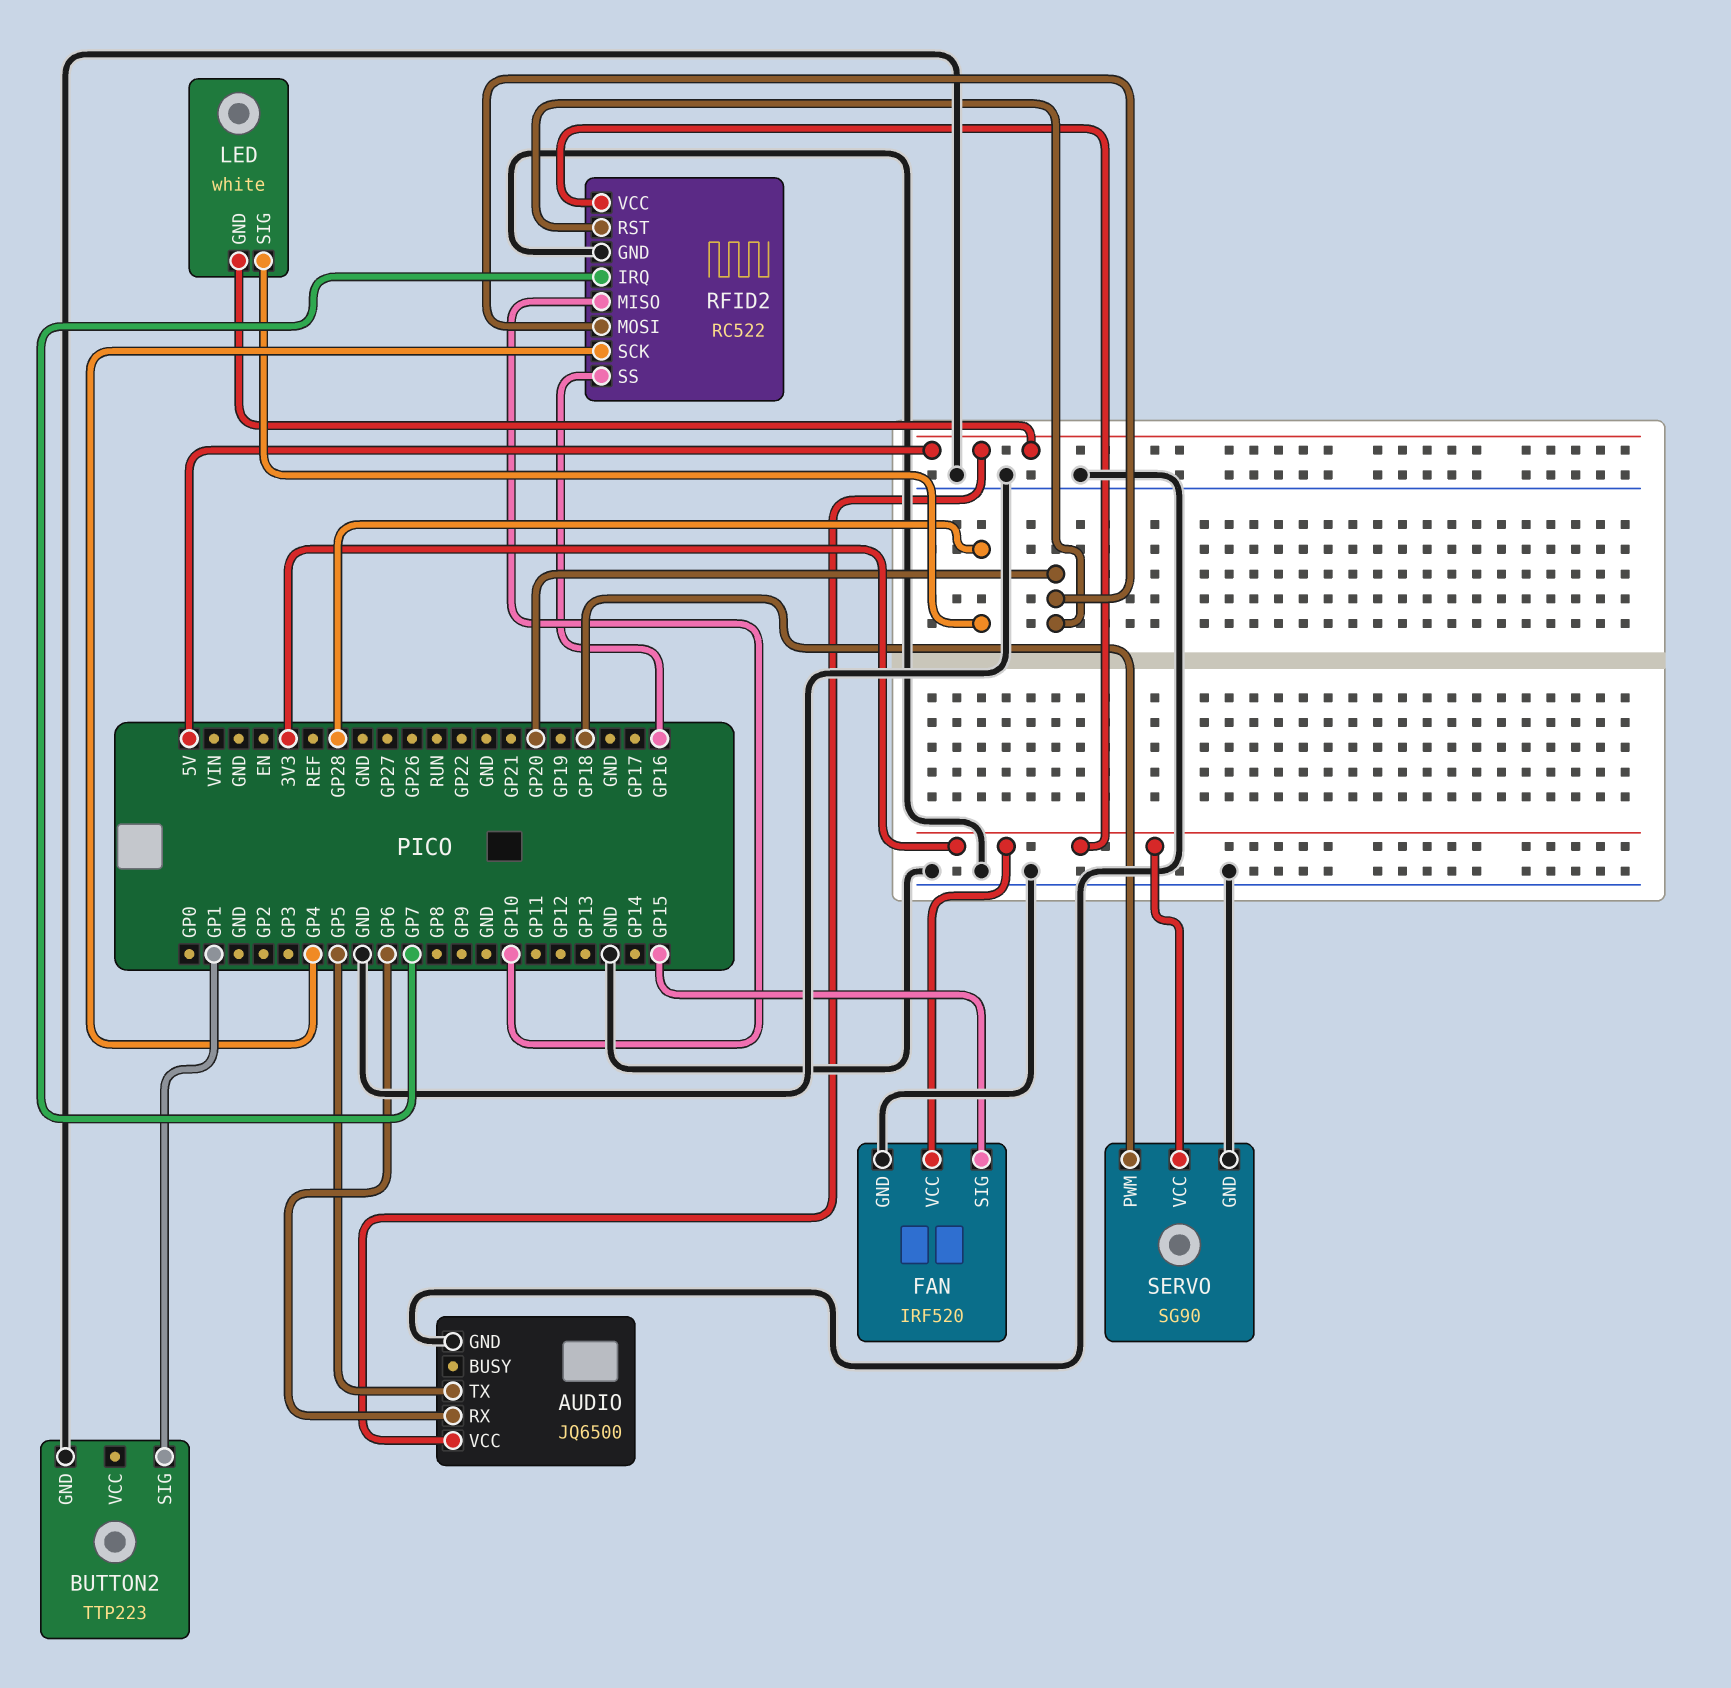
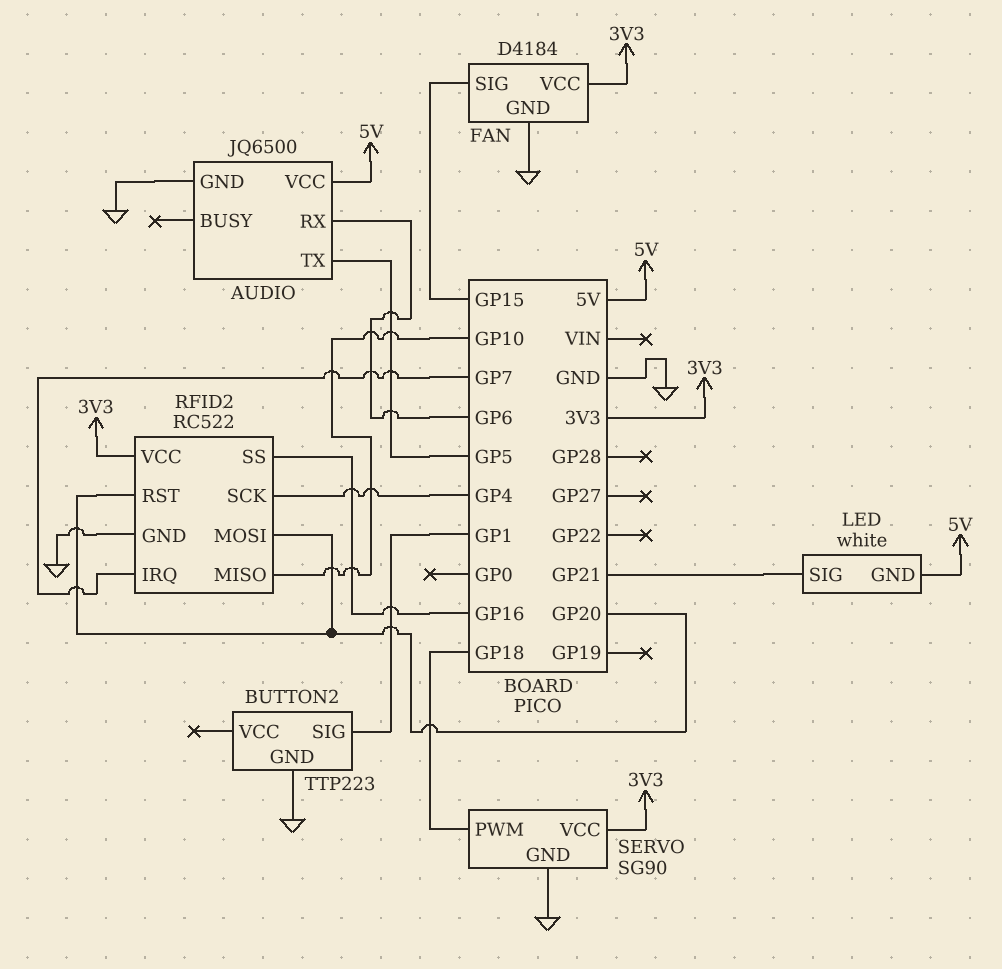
FAN: IRF520 -> D4184
LED pin SIG: GP28 -> GP21

